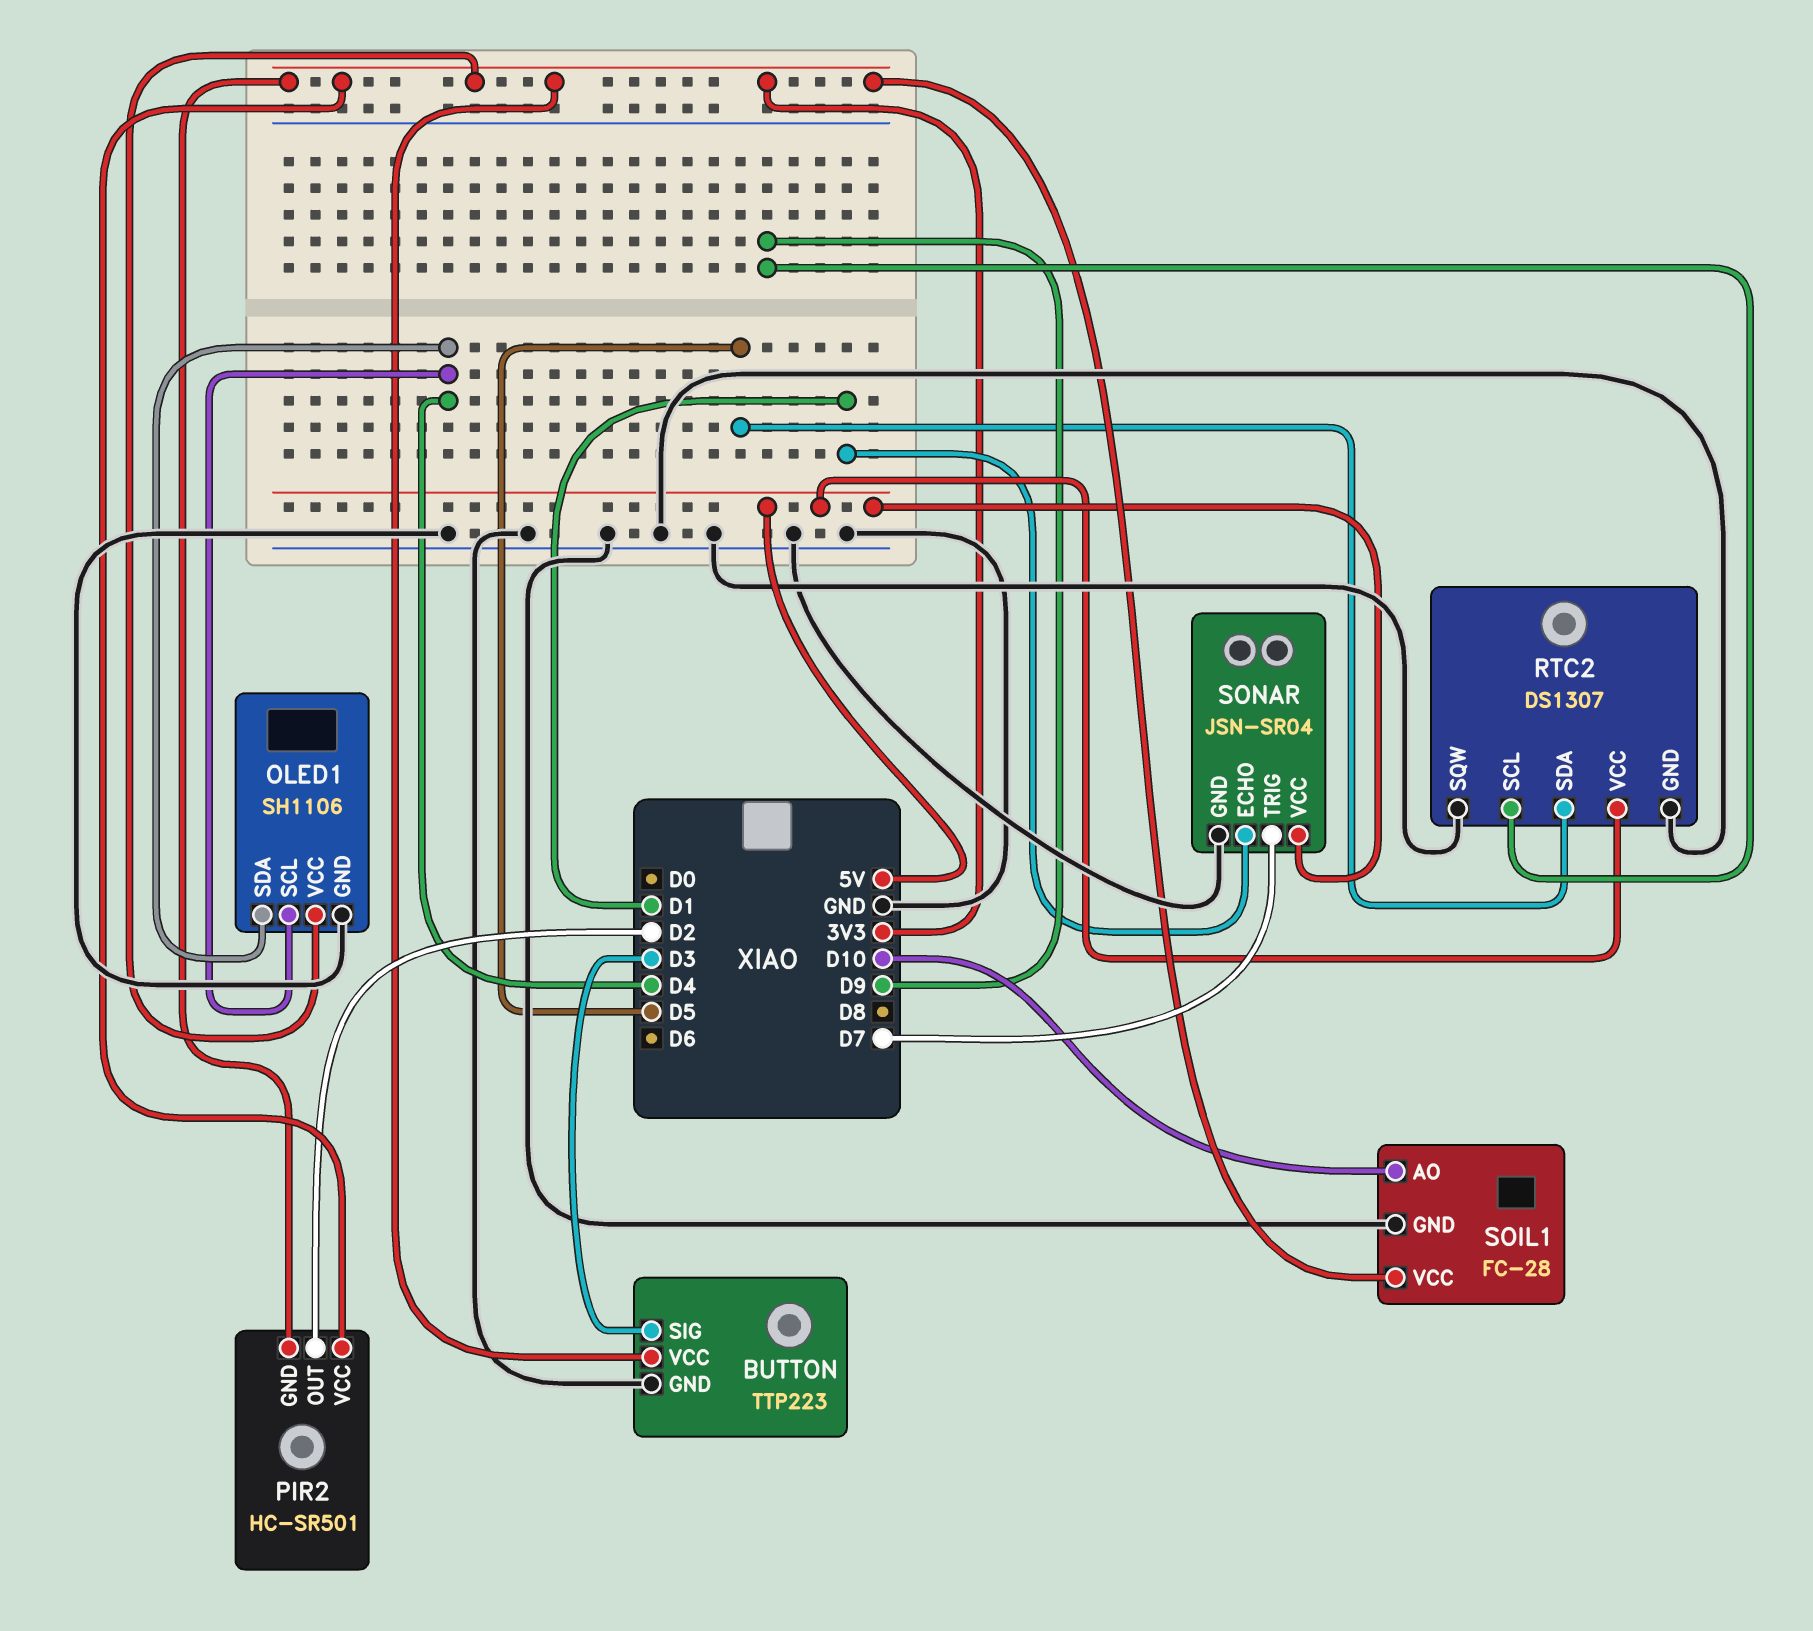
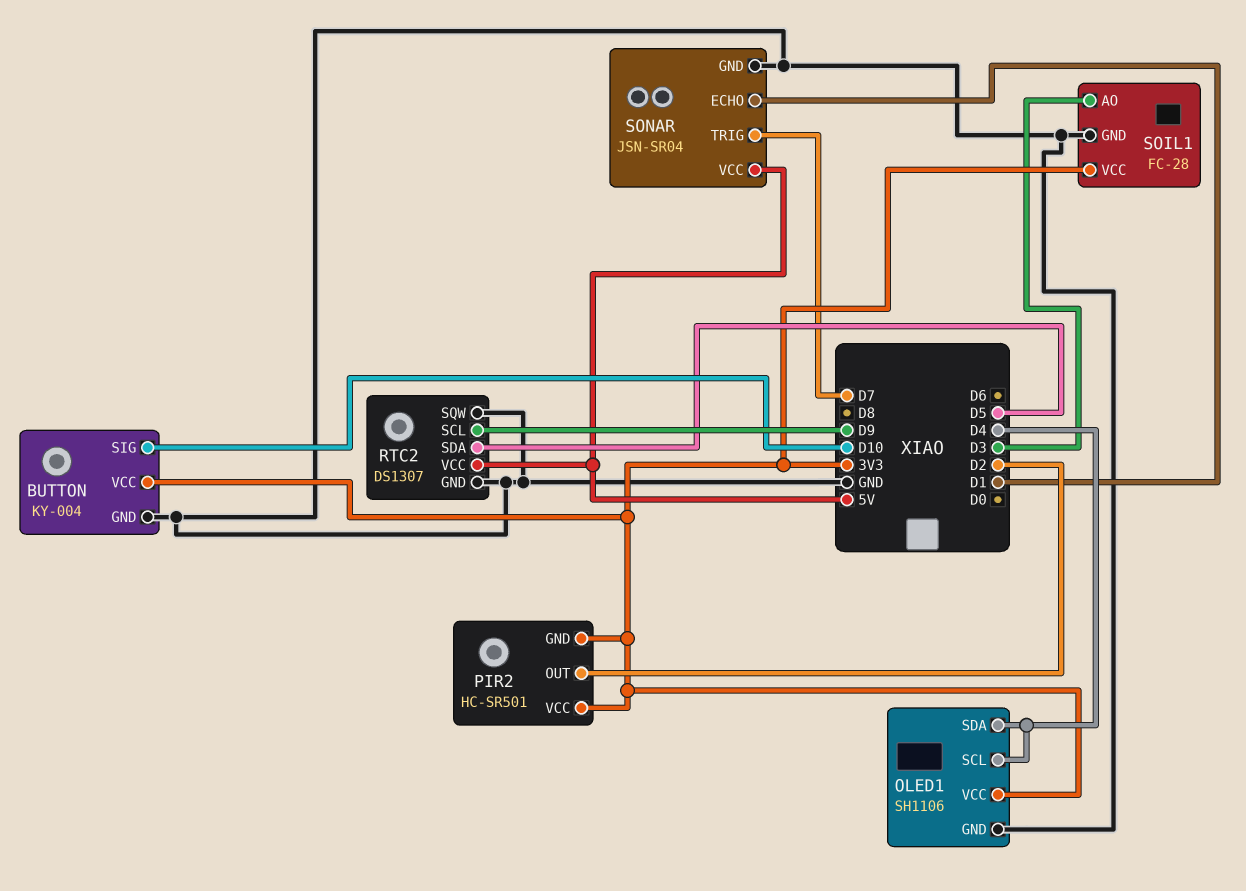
BUTTON: TTP223 -> KY-004
BUTTON pin SIG: D3 -> D10
SOIL1 pin AO: D10 -> D3

